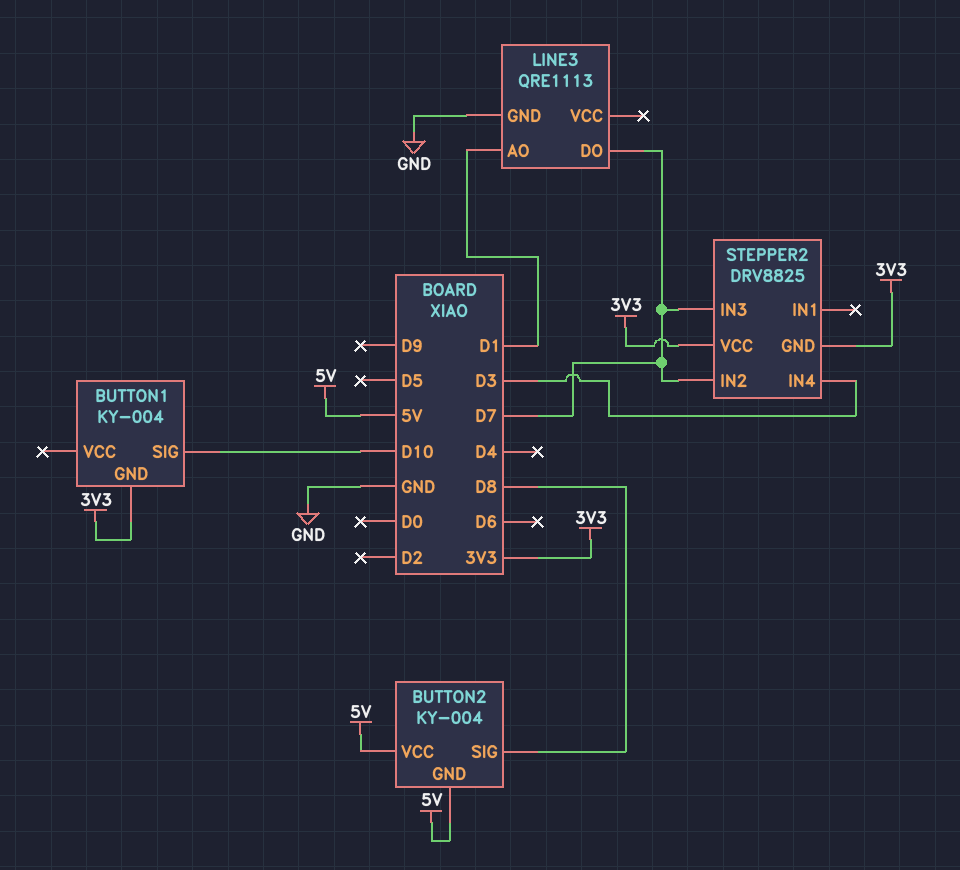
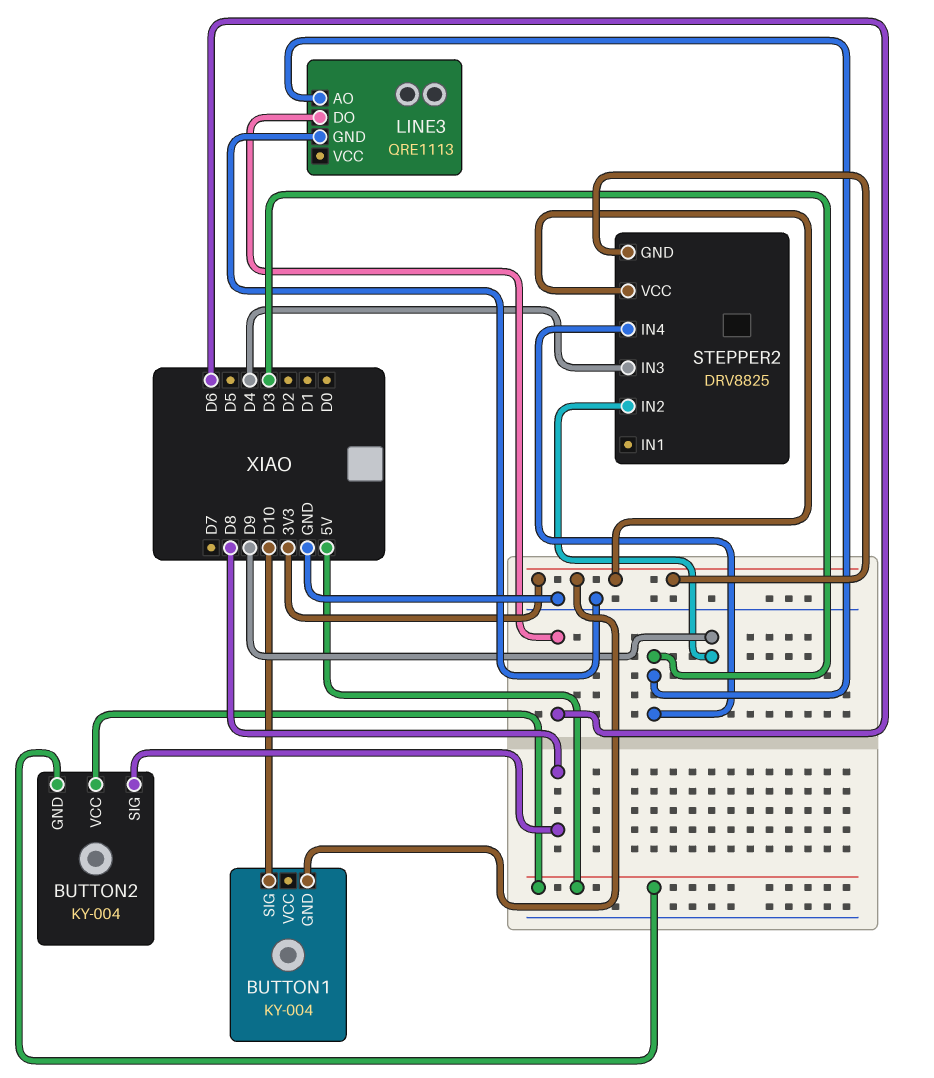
LINE3 pin AO: D1 -> D3
LINE3 pin DO: D7 -> D6
STEPPER2 pin IN2: D7 -> D9
STEPPER2 pin IN3: D7 -> D4

